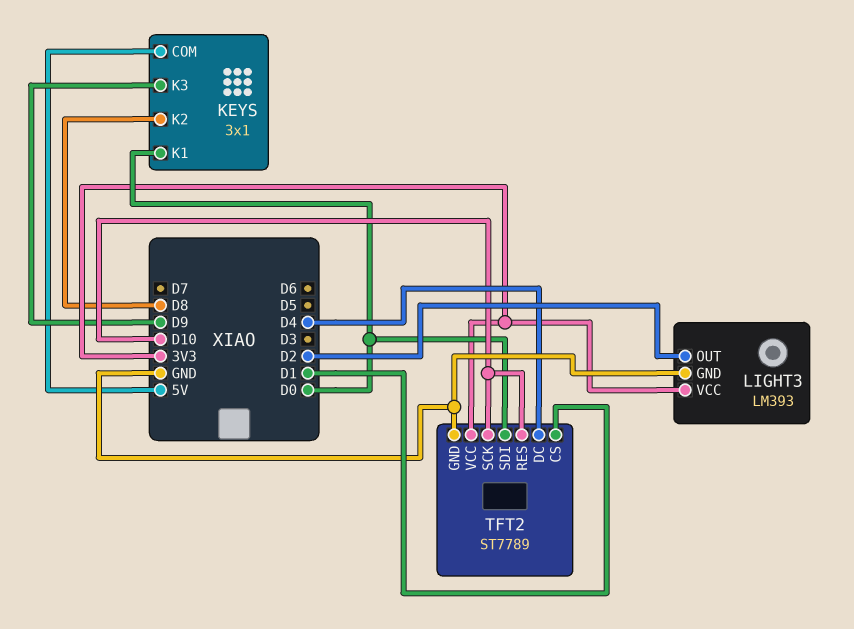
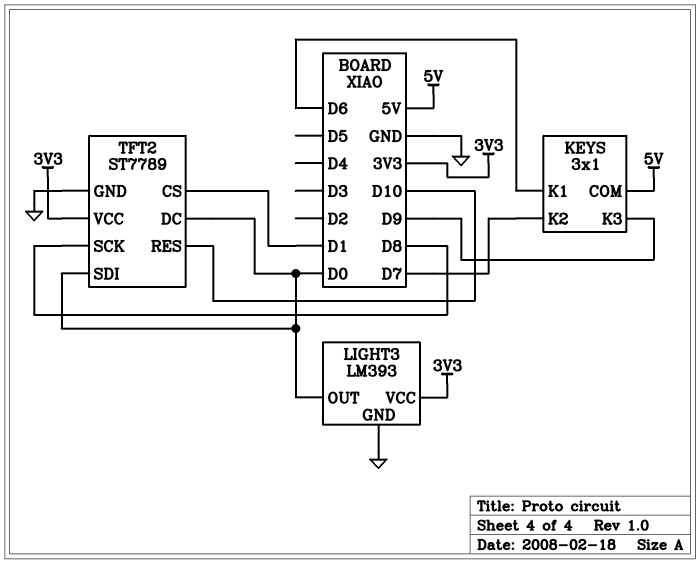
KEYS pin K1: D0 -> D6
KEYS pin K2: D8 -> D7
LIGHT3 pin OUT: D2 -> D0
TFT2 pin DC: D4 -> D0
TFT2 pin SCK: D10 -> D8

